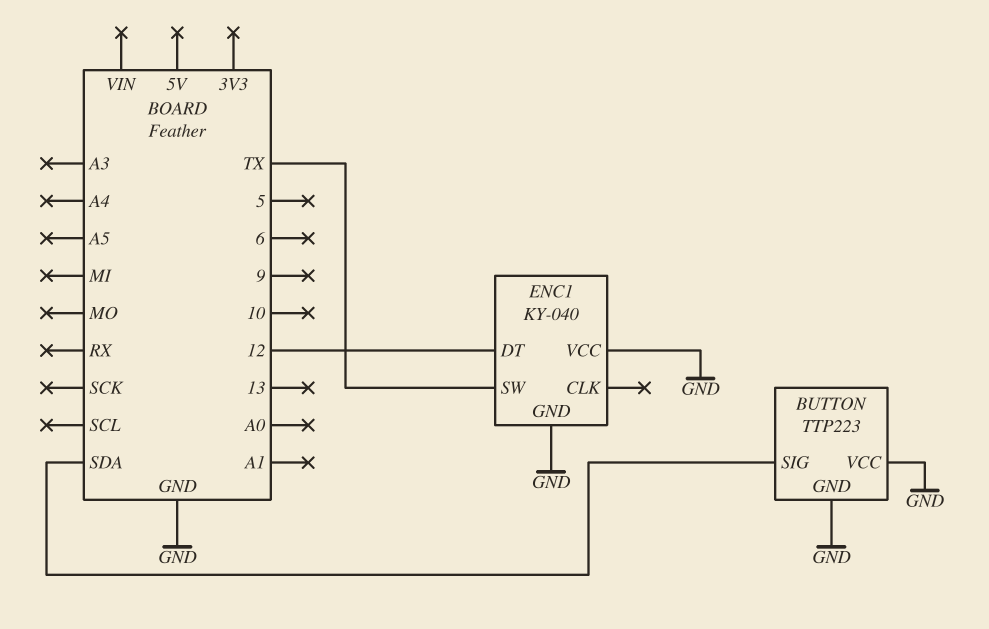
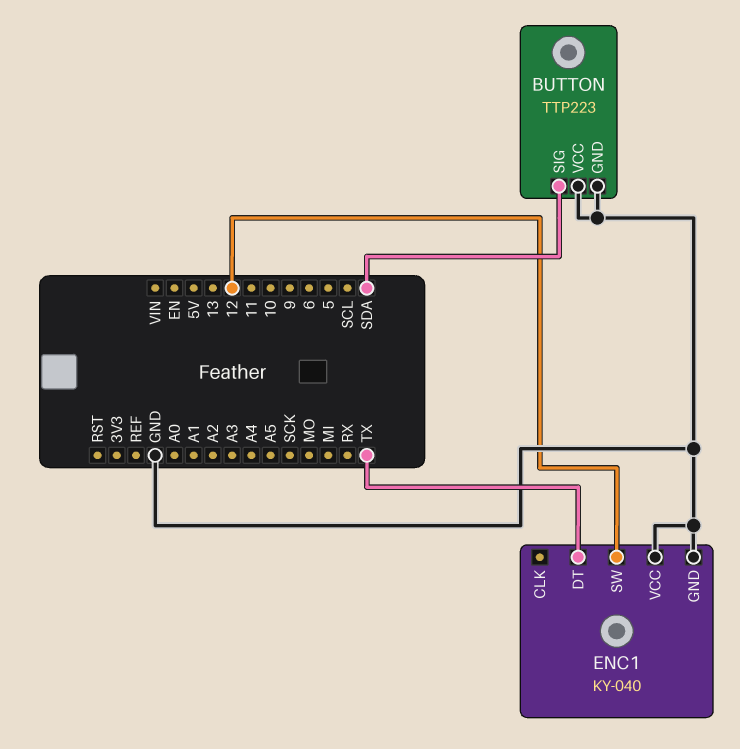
ENC1 pin DT: 12 -> TX
ENC1 pin SW: TX -> 12

